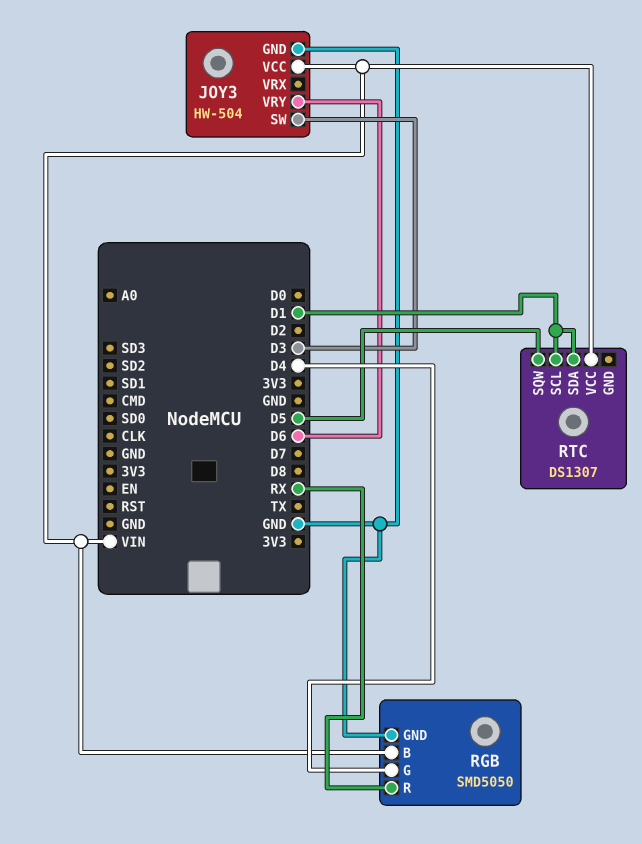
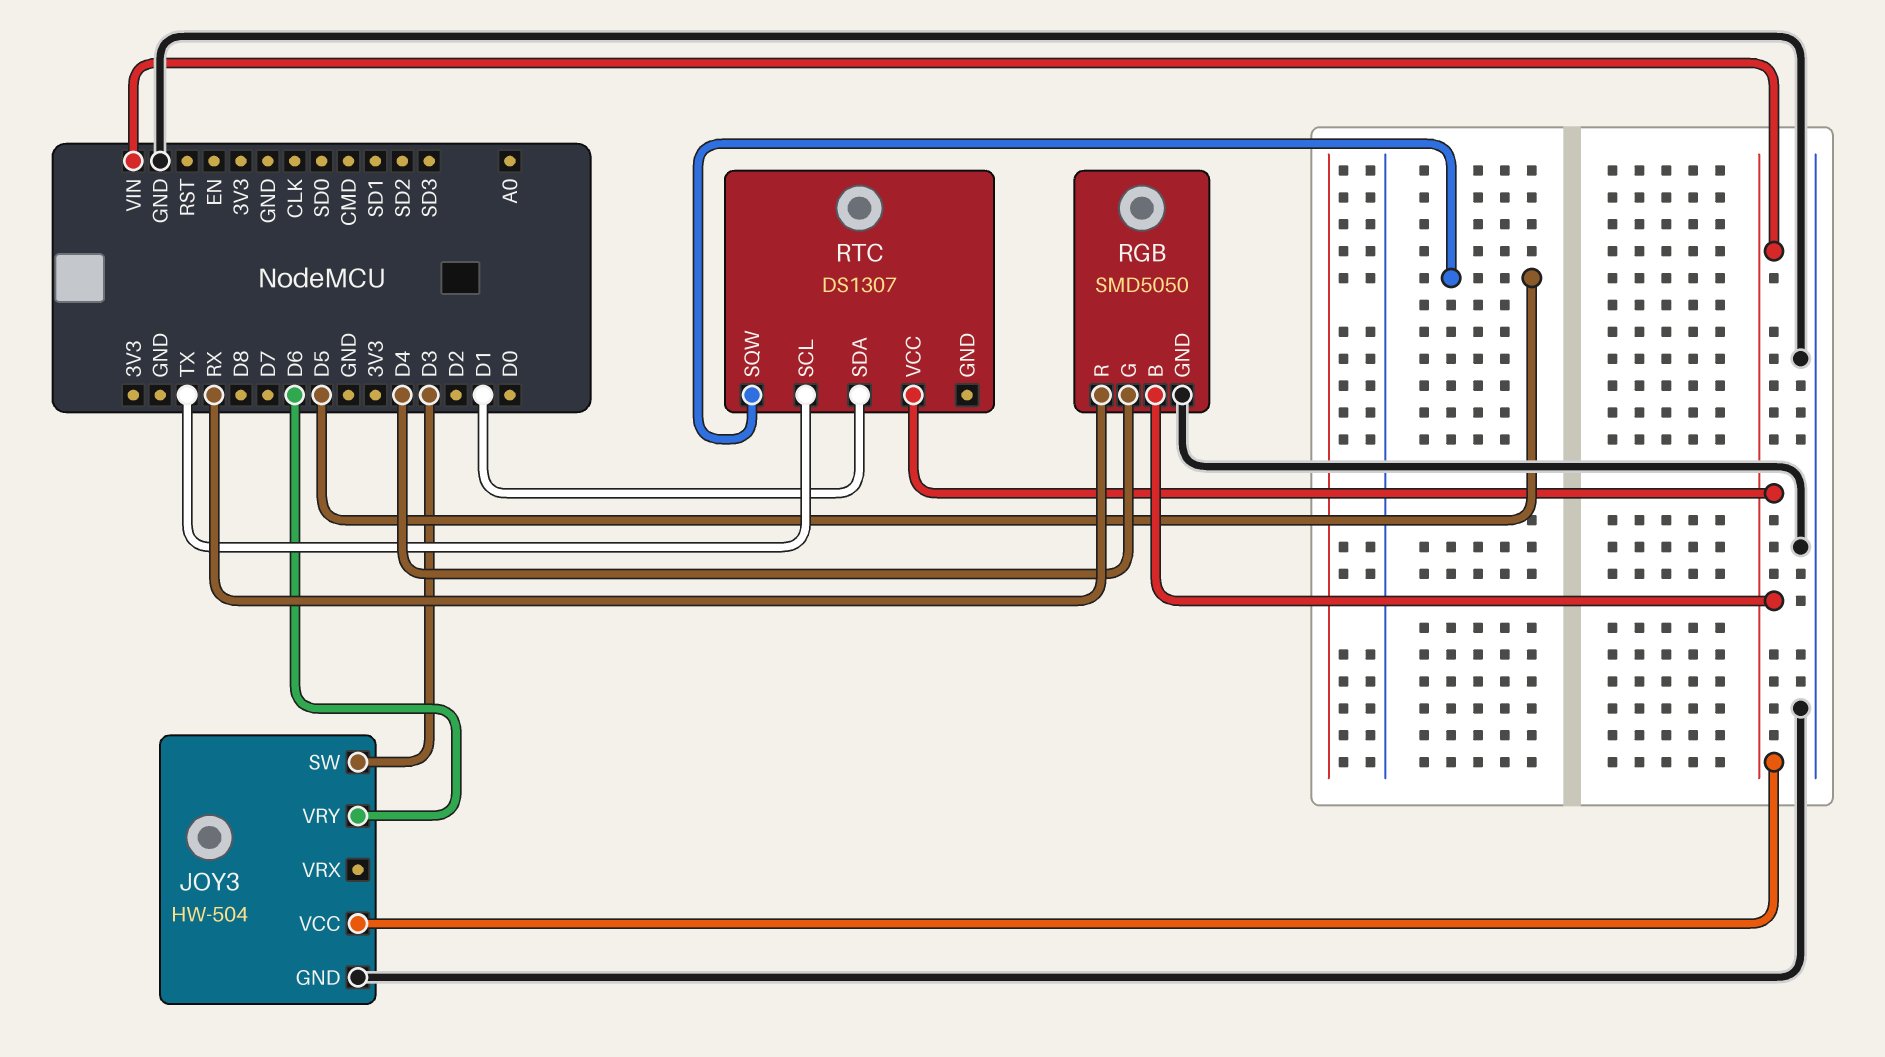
RTC pin SCL: D1 -> TX

